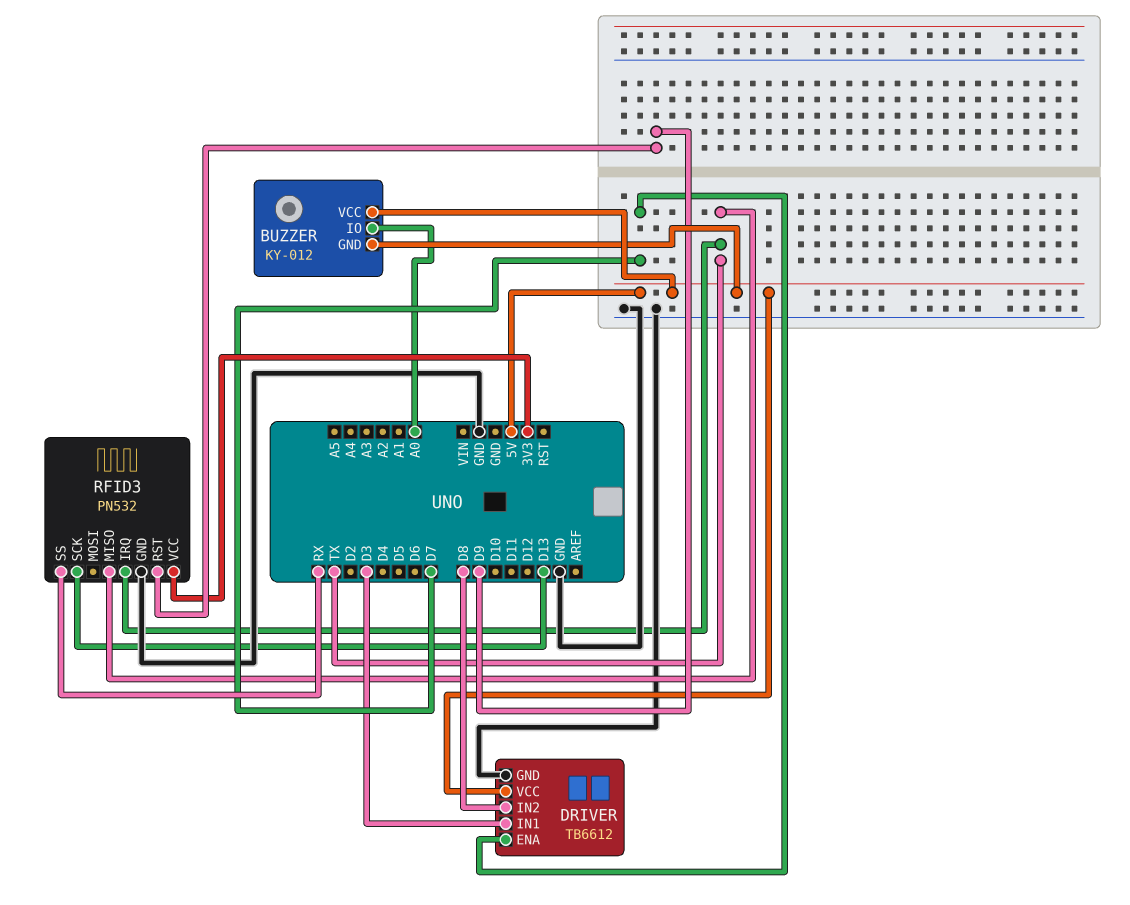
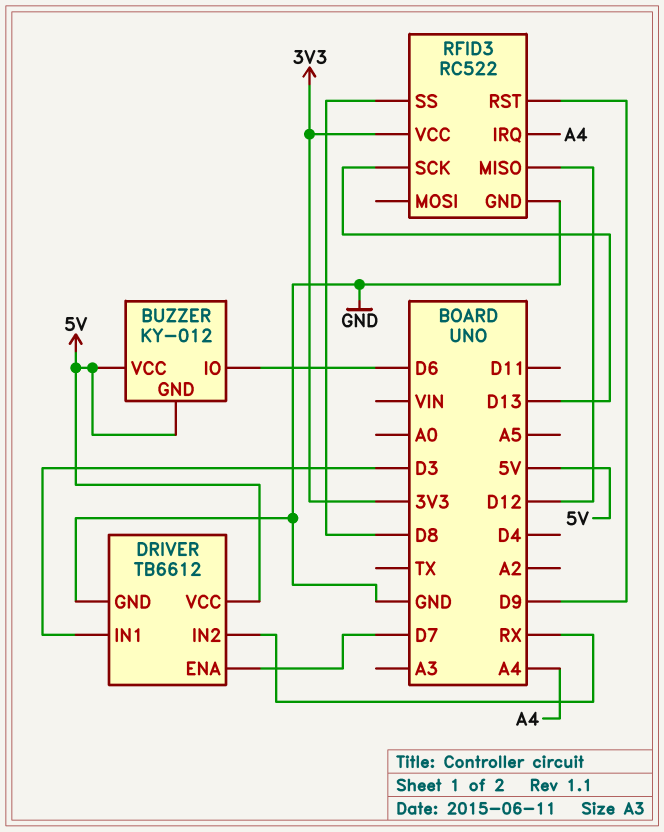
BUZZER pin IO: A0 -> D6
DRIVER pin IN2: D8 -> RX
RFID3: PN532 -> RC522
RFID3 pin IRQ: TX -> A4
RFID3 pin MISO: TX -> D12
RFID3 pin SS: RX -> D8

